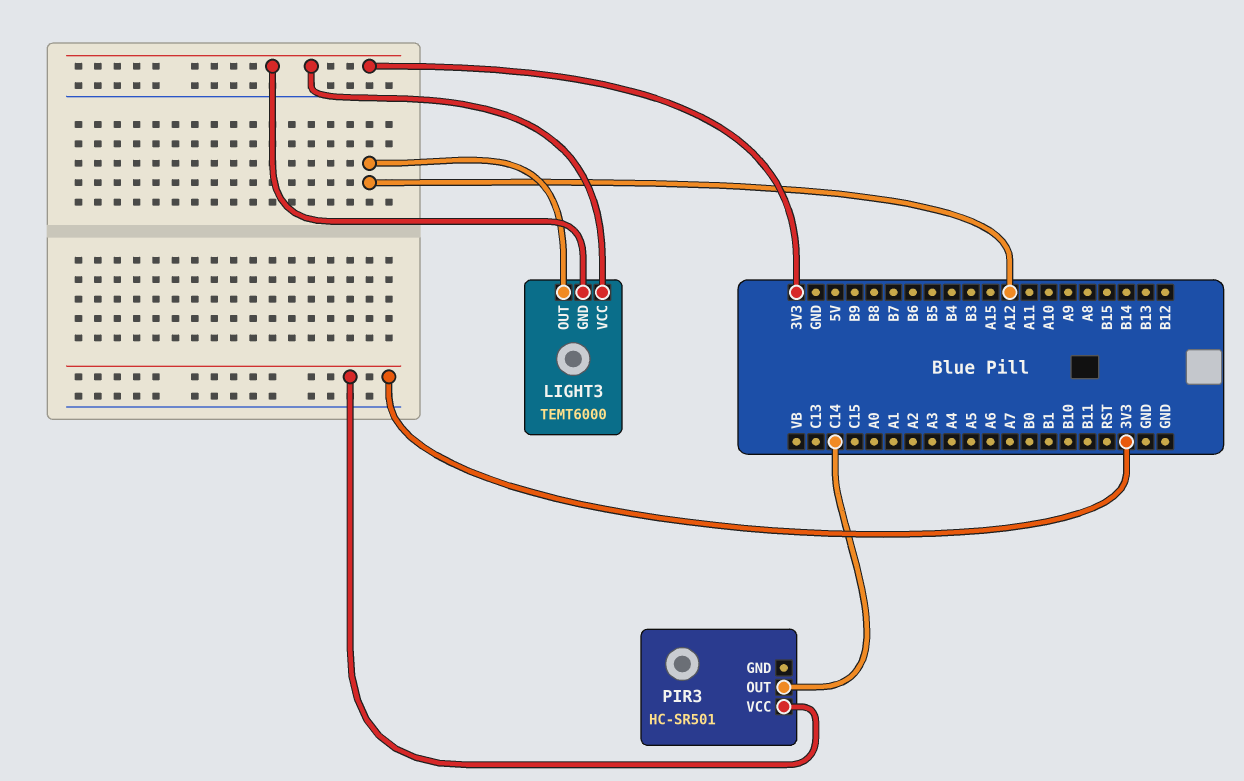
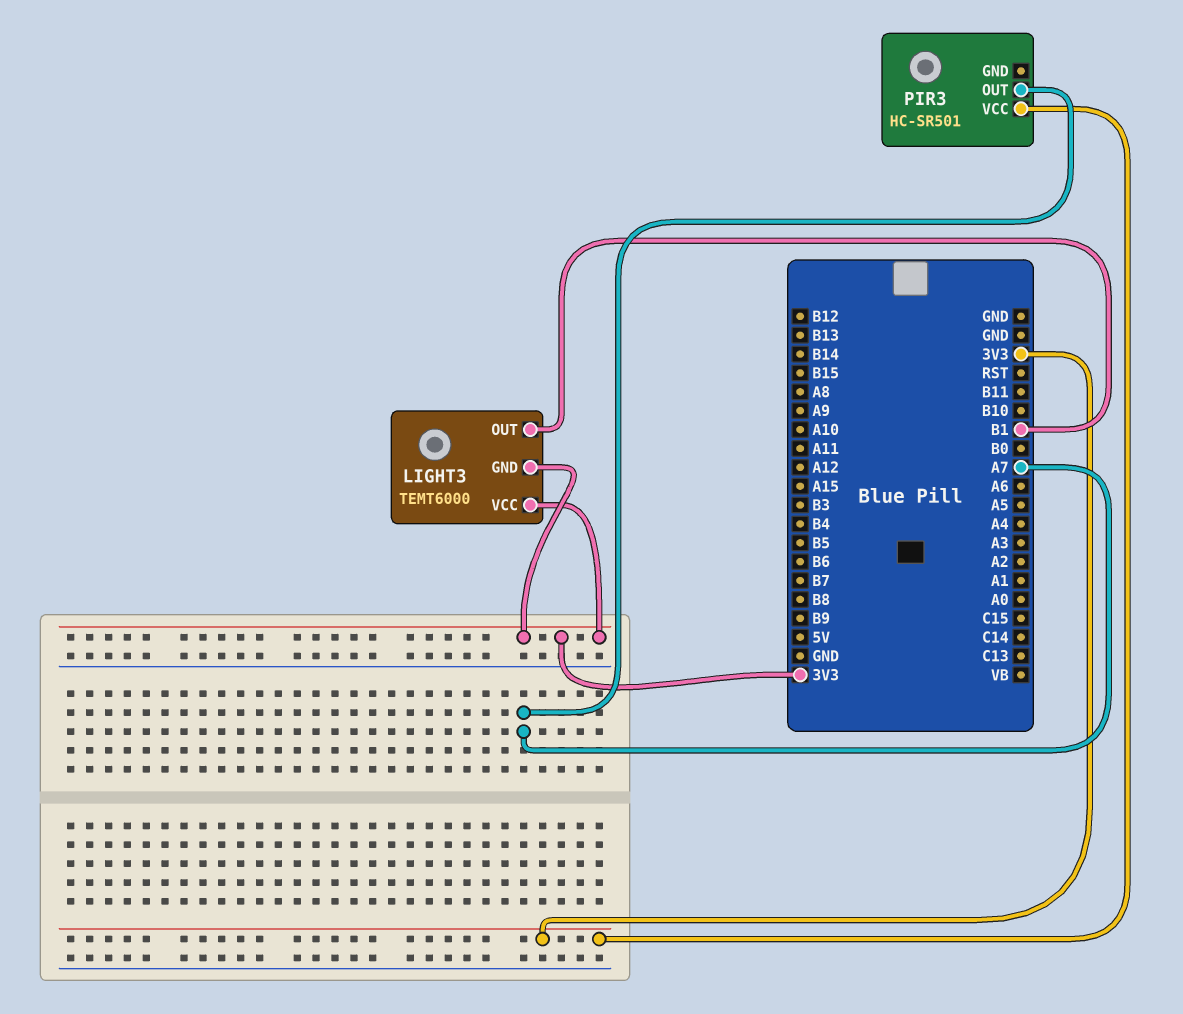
LIGHT3 pin OUT: A12 -> B1
PIR3 pin OUT: C14 -> A7

